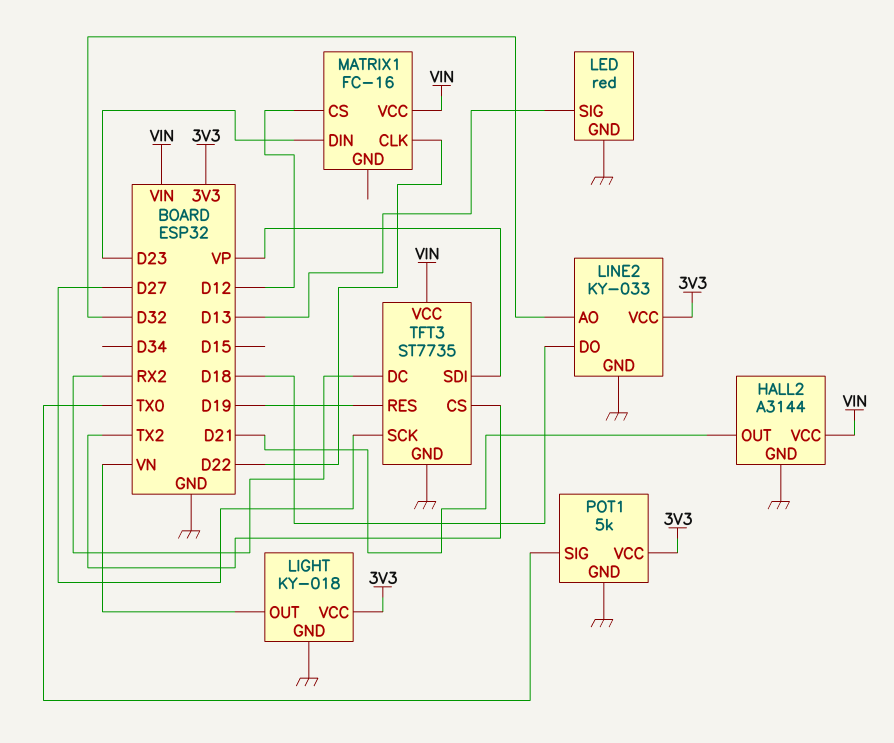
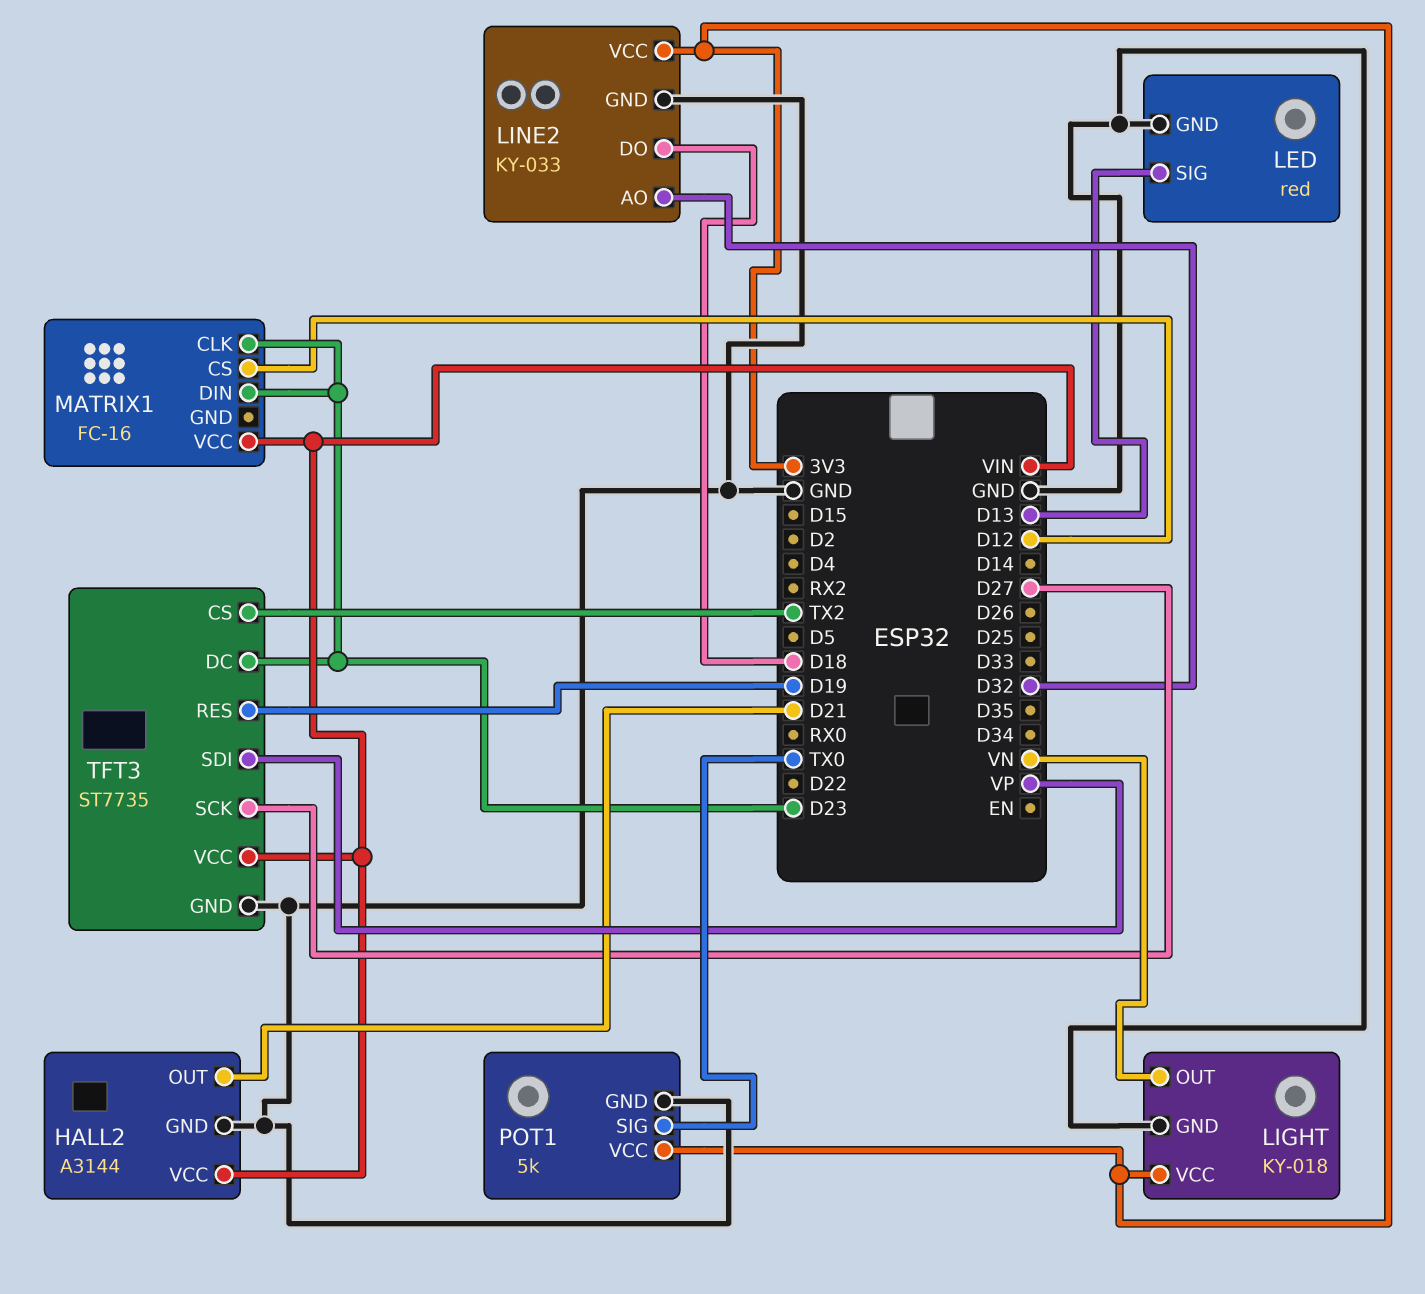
MATRIX1 pin CLK: D22 -> D23
TFT3 pin DC: RX2 -> D23

